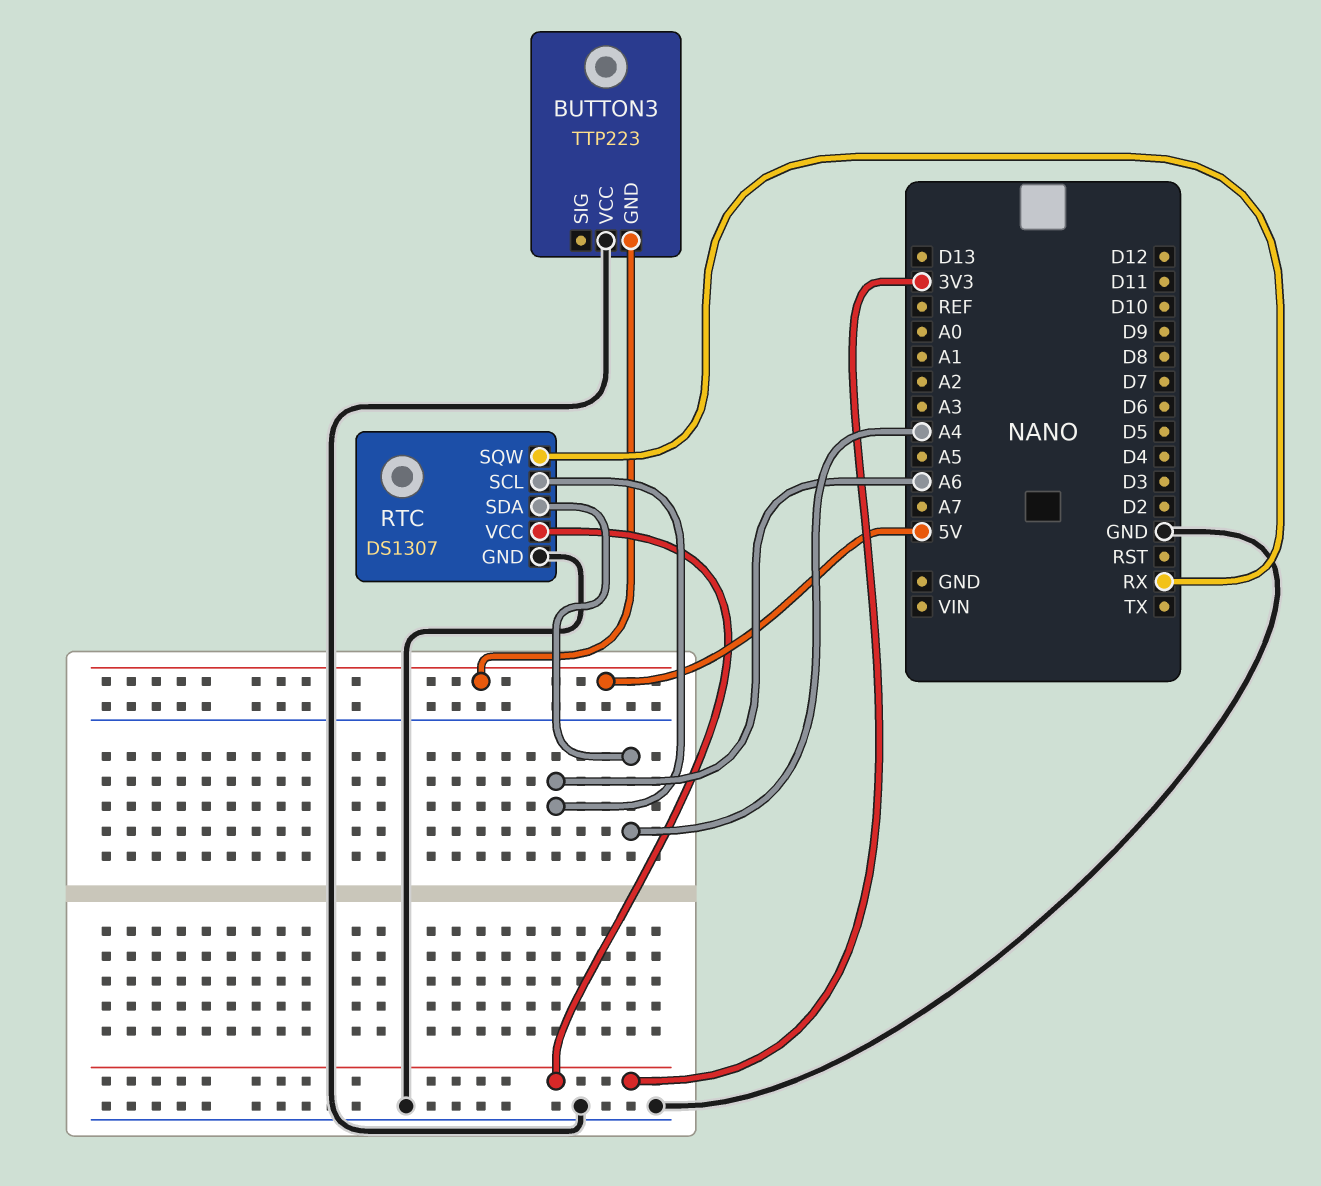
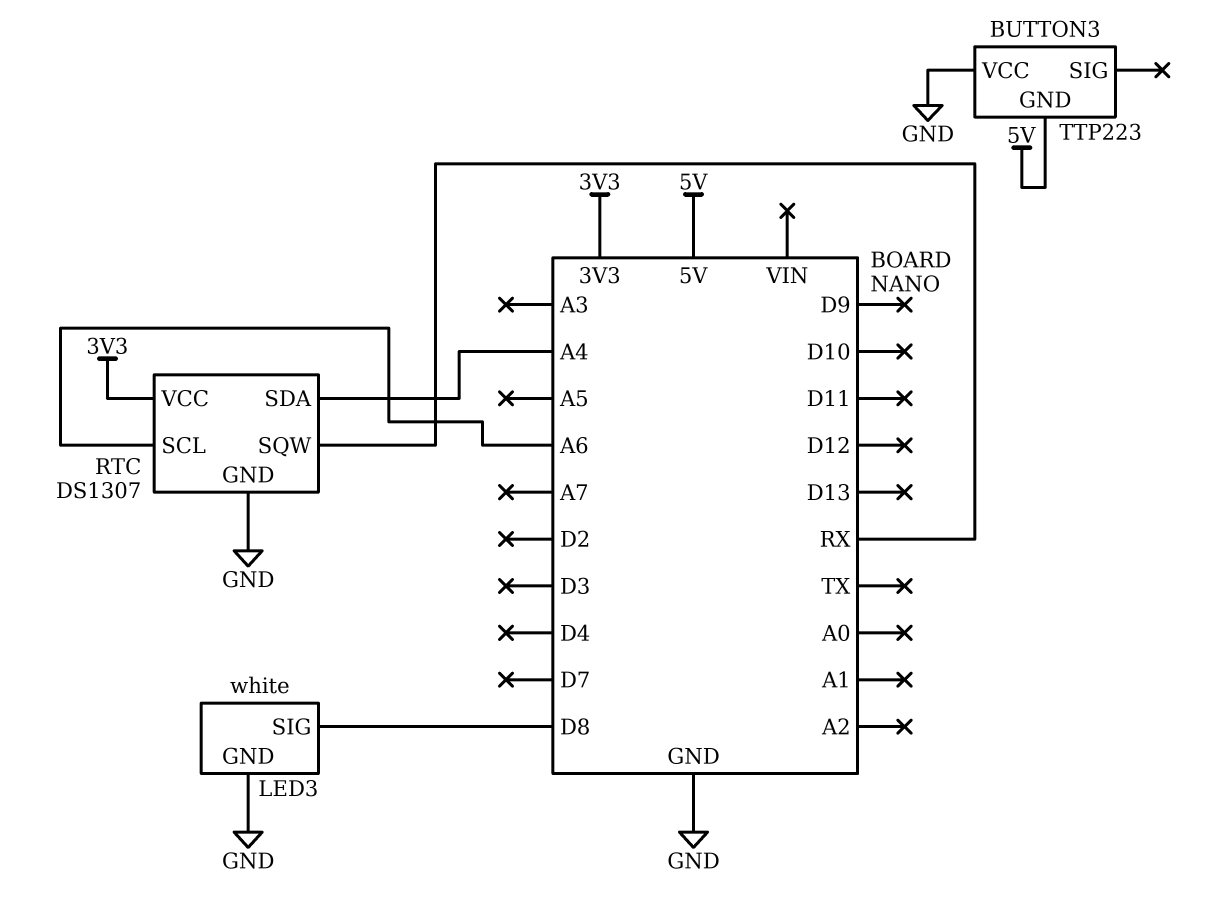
LED3: none -> white
LED3 pin GND: none -> GND
LED3 pin SIG: none -> D8

